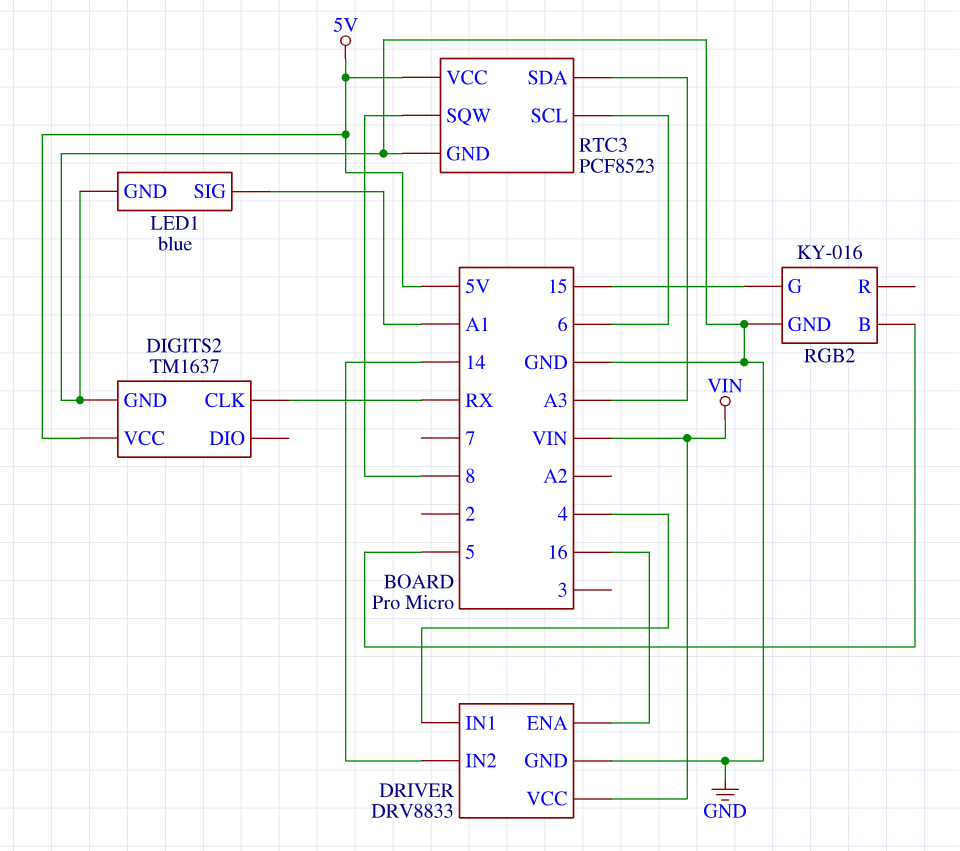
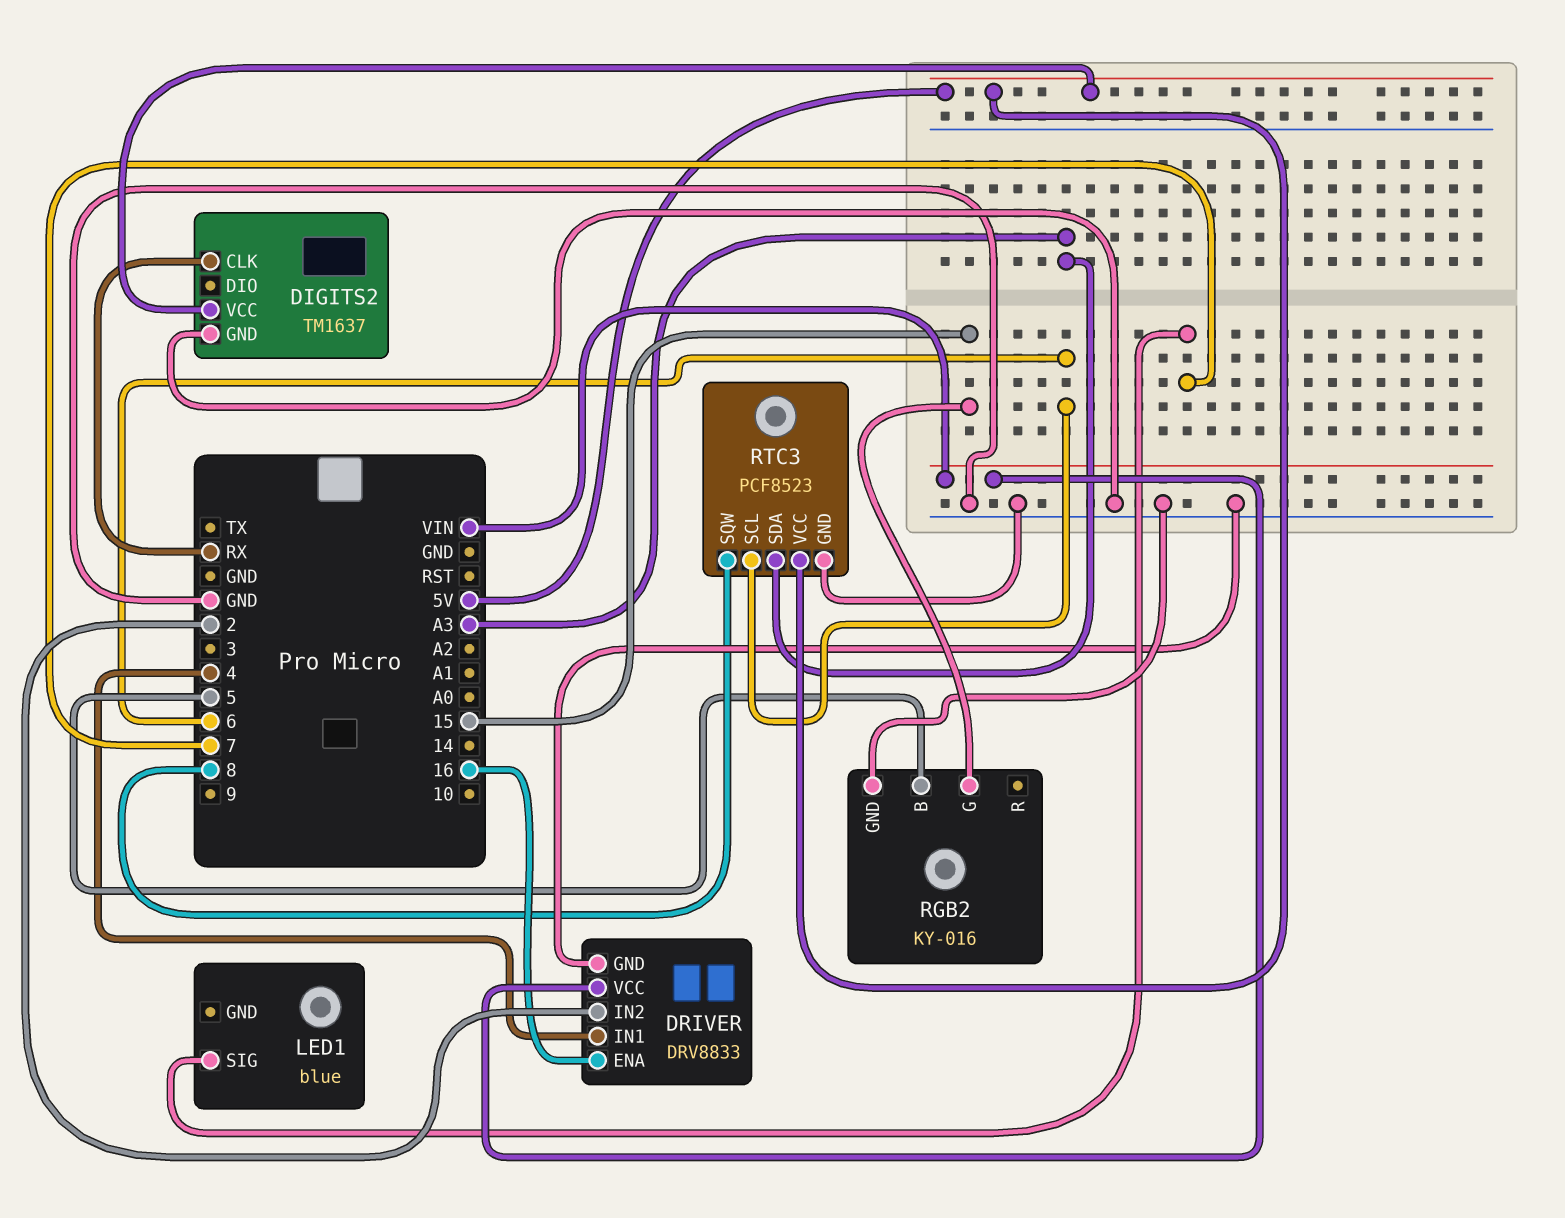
DRIVER pin IN2: 14 -> 2
LED1 pin GND: GND -> none
LED1 pin SIG: A1 -> 7

